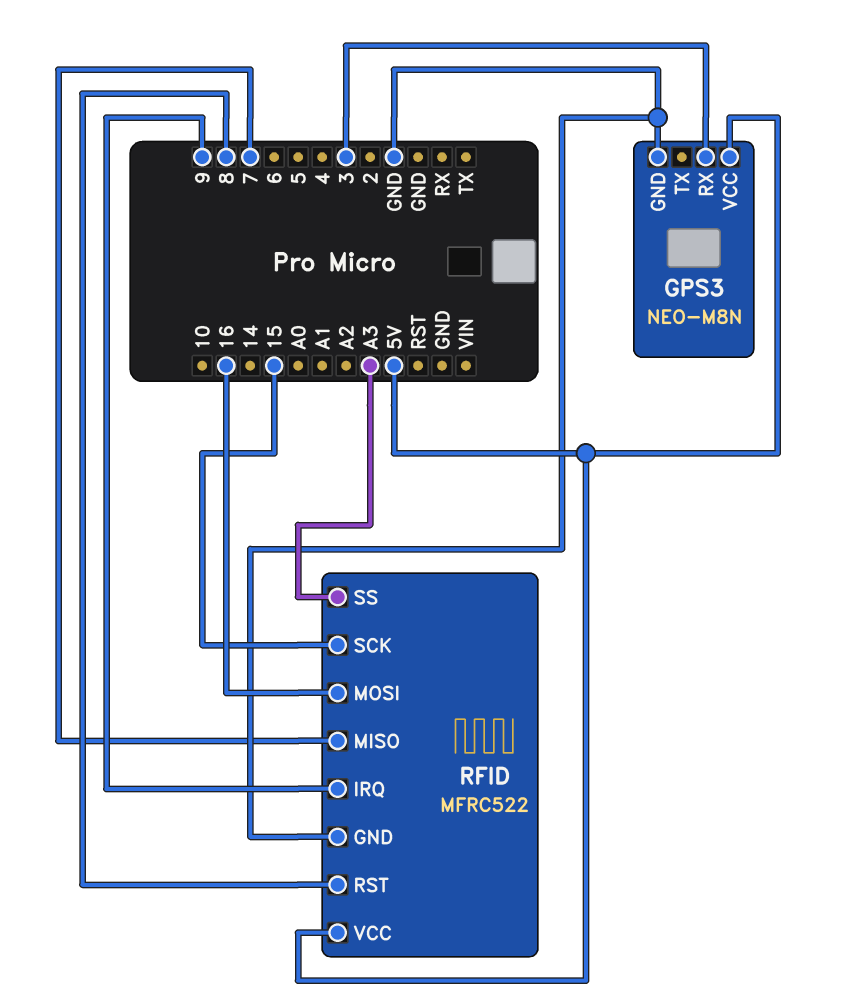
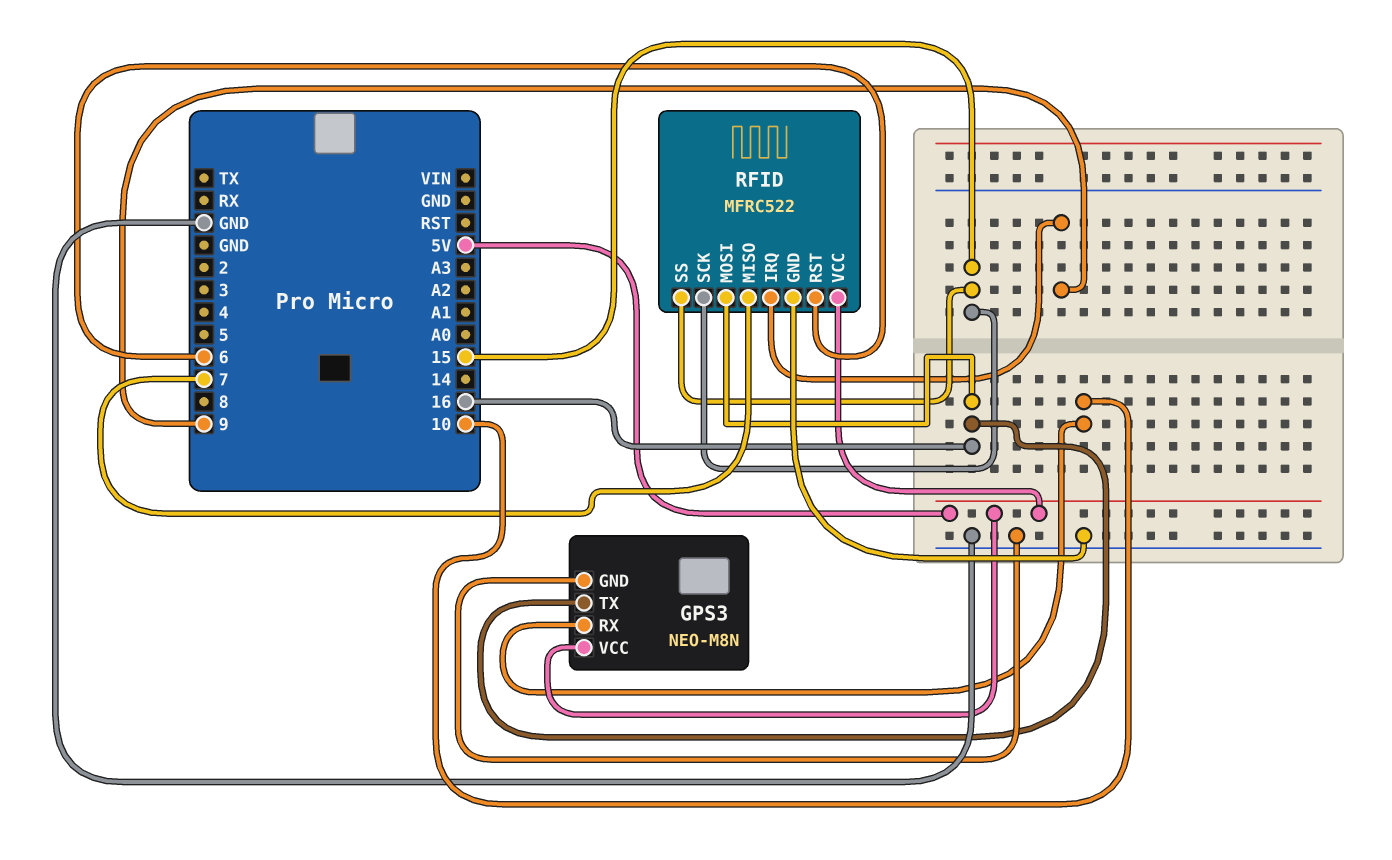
GPS3 pin RX: 3 -> 10
GPS3 pin TX: none -> 16
RFID pin RST: 8 -> 6
RFID pin SS: A3 -> 15

